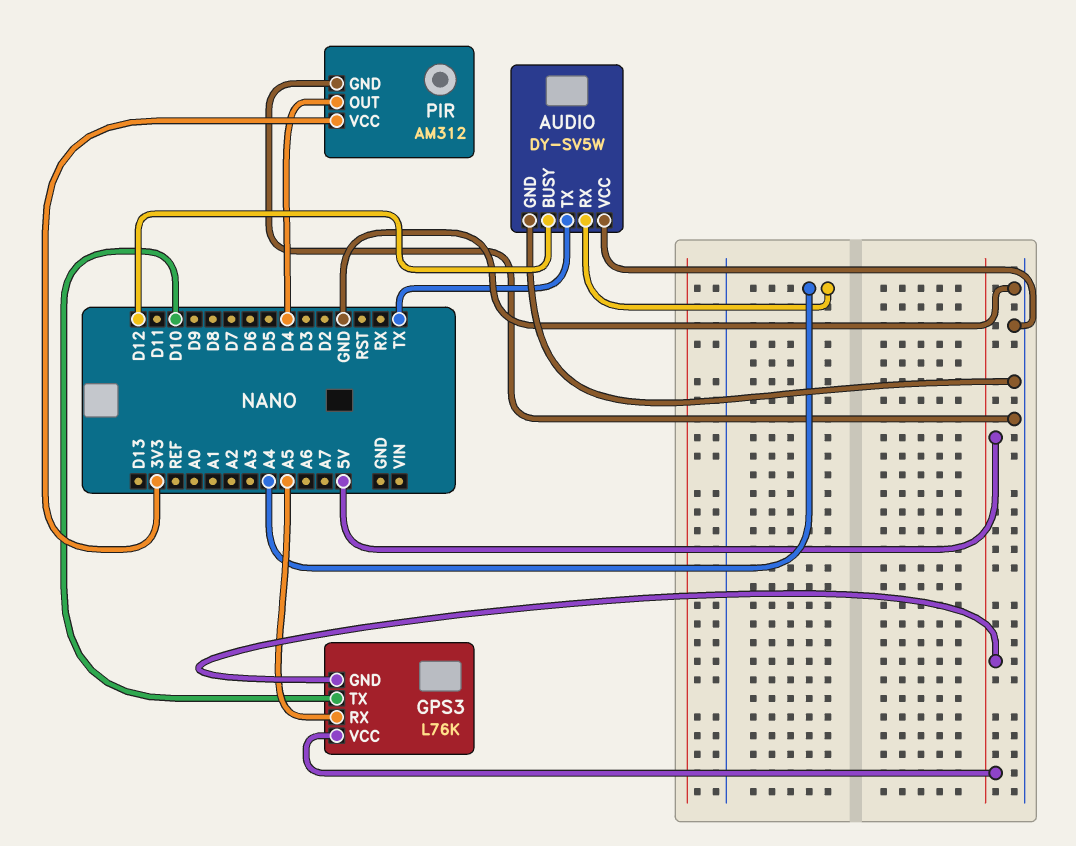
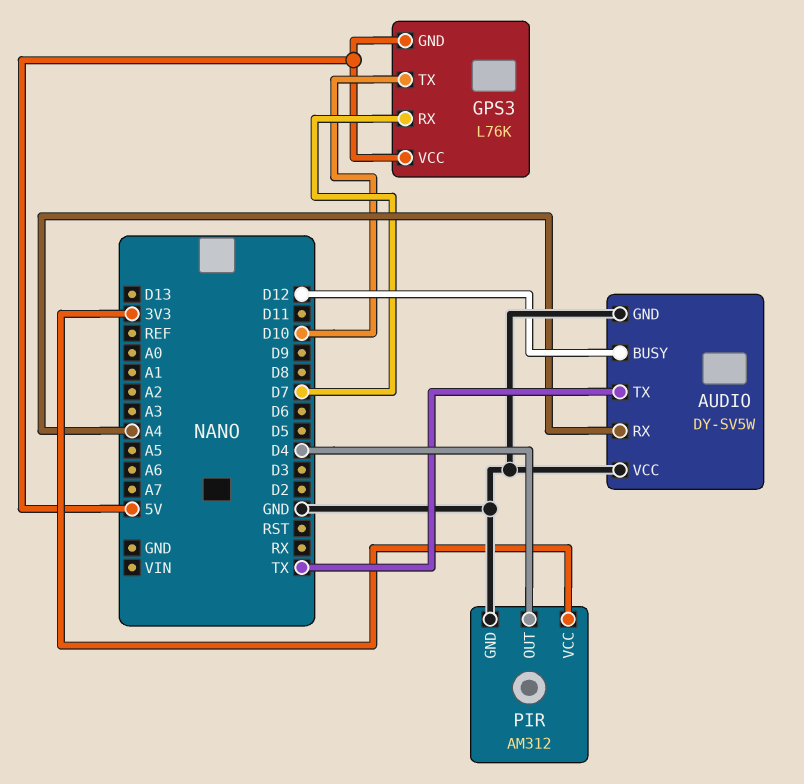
GPS3 pin RX: A5 -> D7

